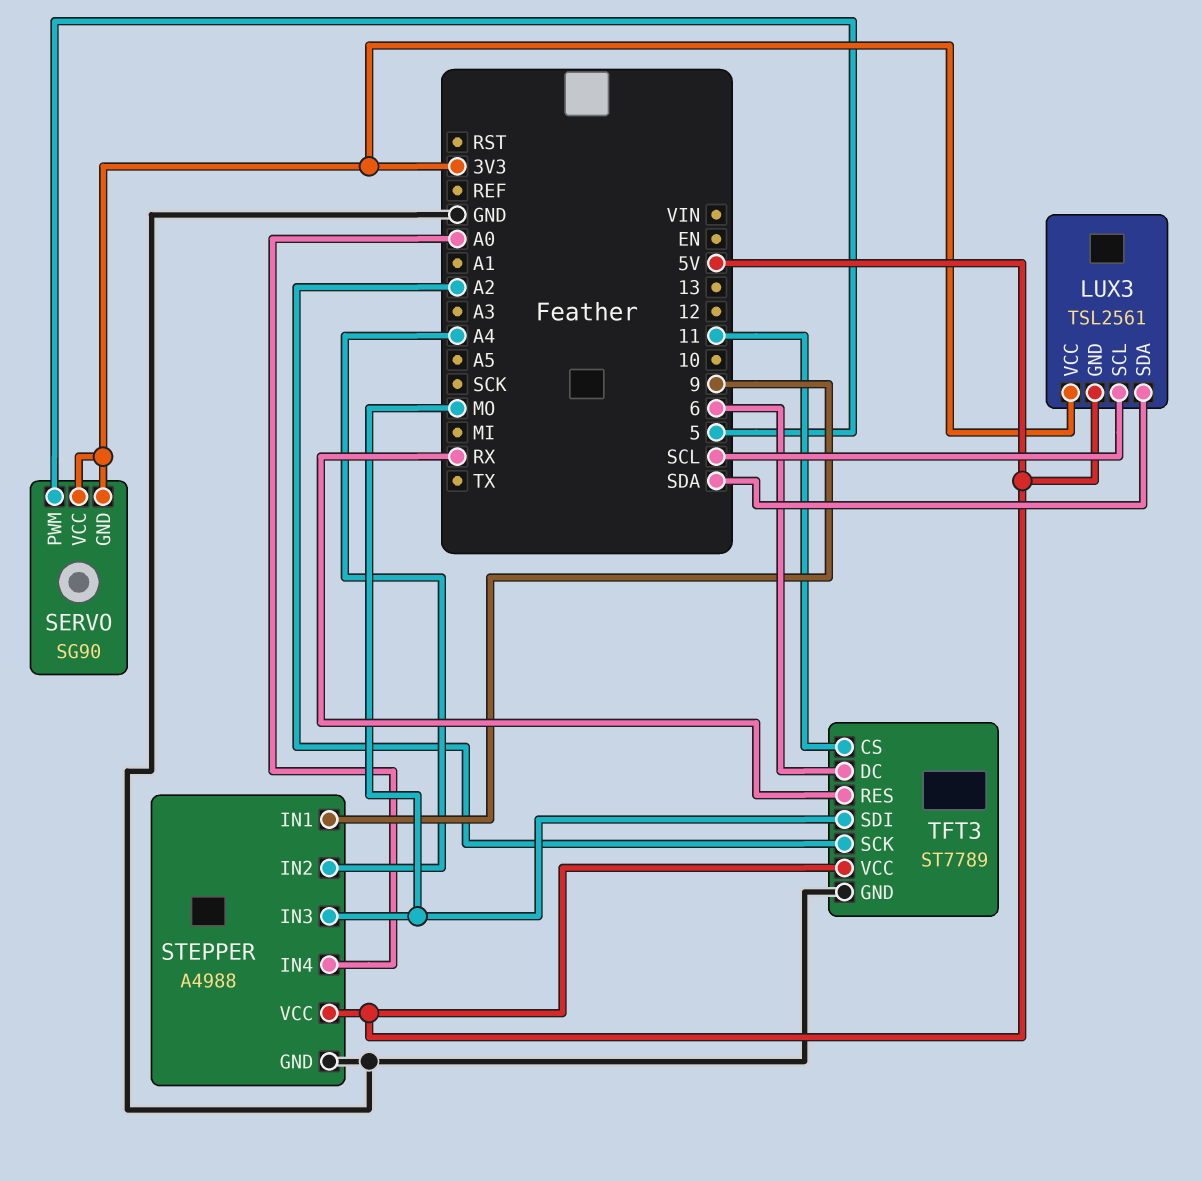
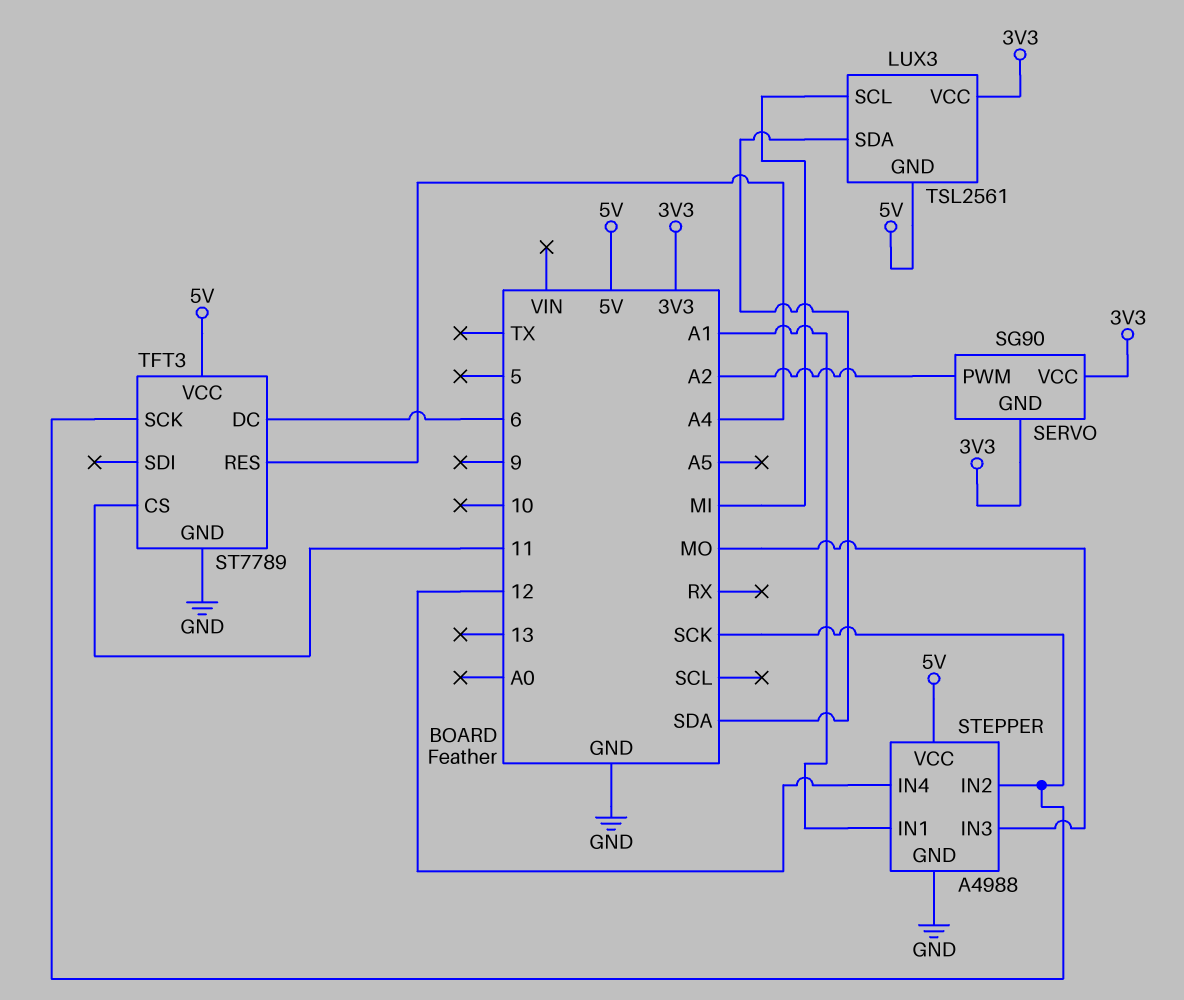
LUX3 pin SCL: SCL -> MI
SERVO pin PWM: 5 -> A2
STEPPER pin IN1: 9 -> A1
STEPPER pin IN2: A4 -> SCK
STEPPER pin IN4: A0 -> 12
TFT3 pin RES: RX -> A4
TFT3 pin SCK: A2 -> SCK
TFT3 pin SDI: MO -> none

